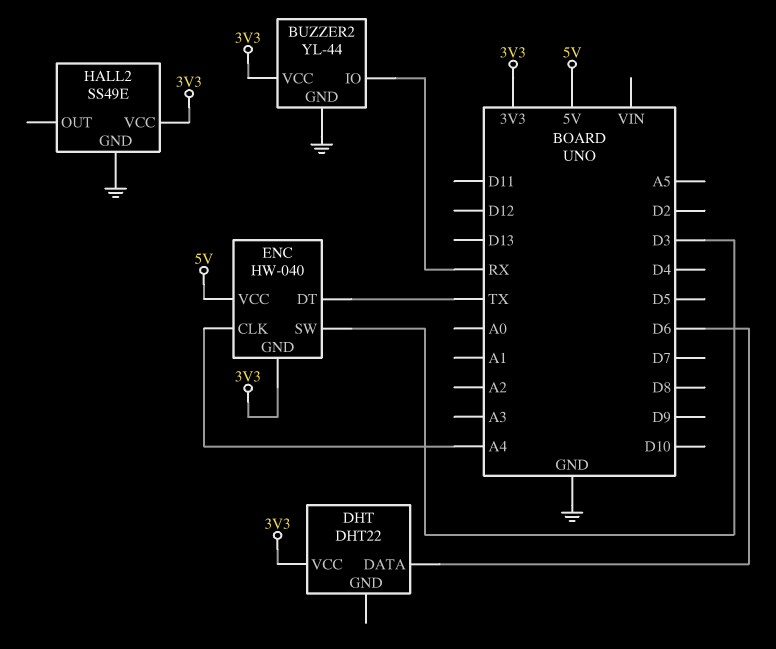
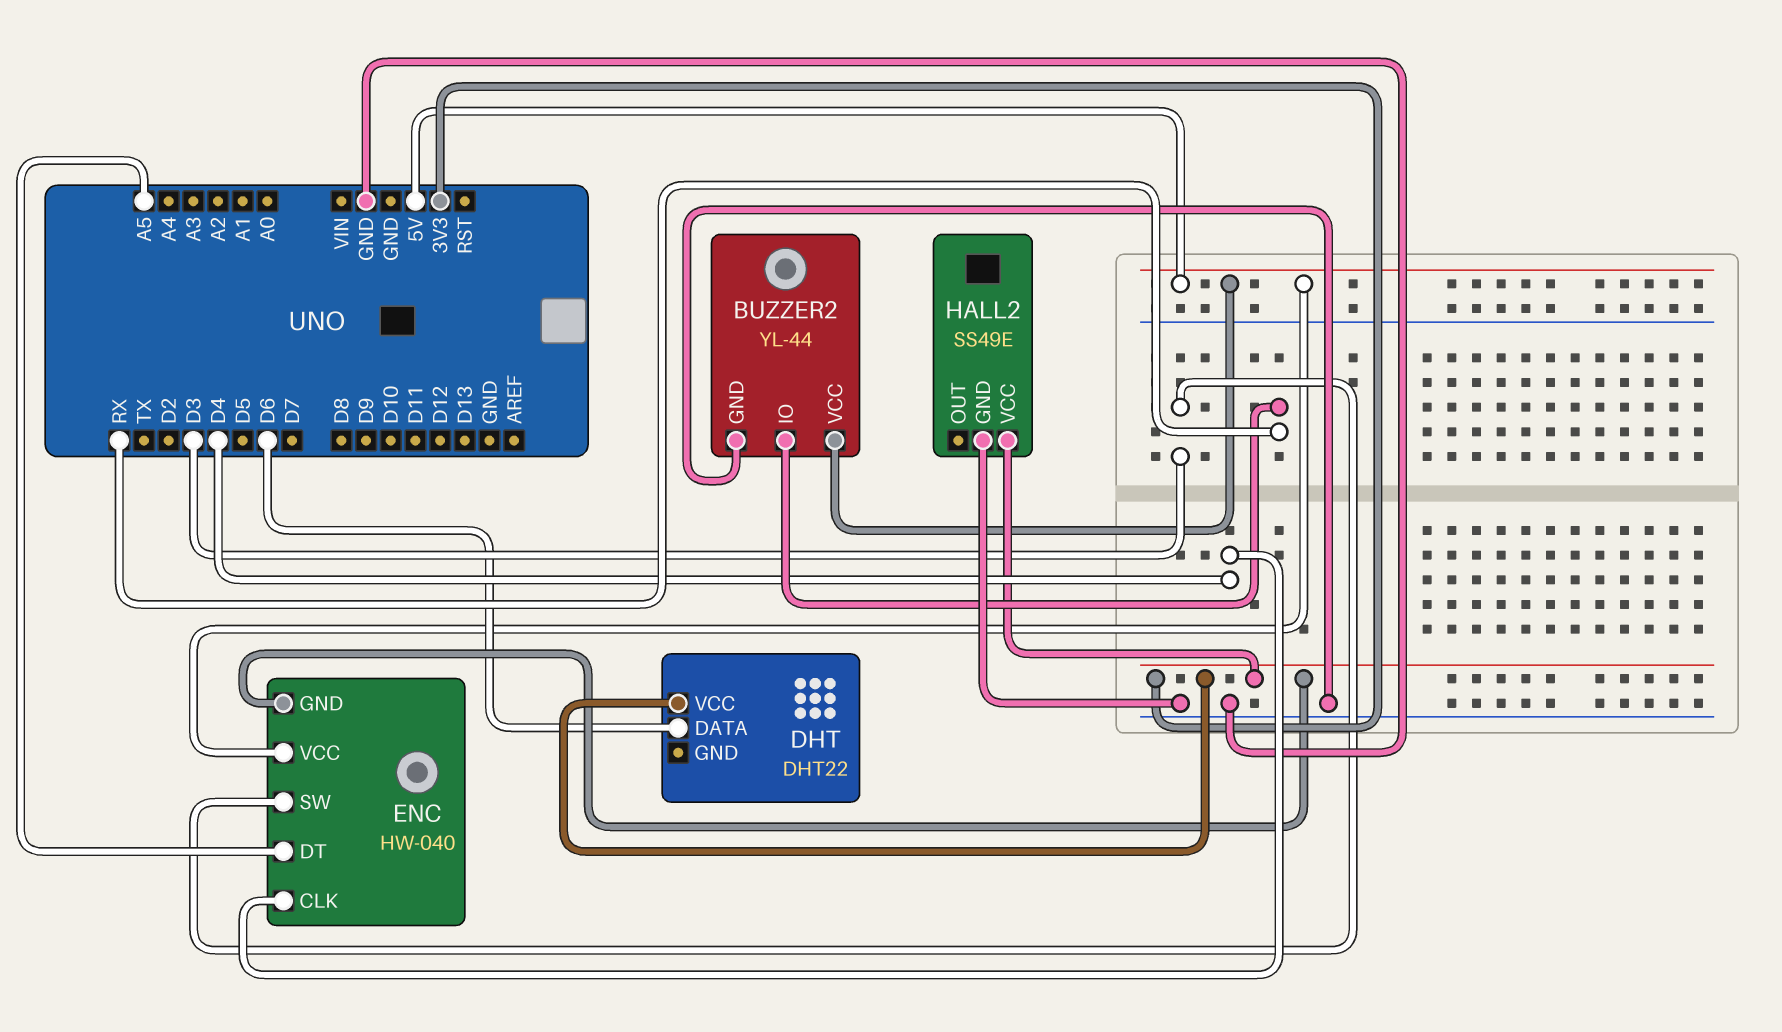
BUZZER2 pin VCC: 3V3 -> 5V
ENC pin CLK: A4 -> D4
ENC pin DT: TX -> A5

